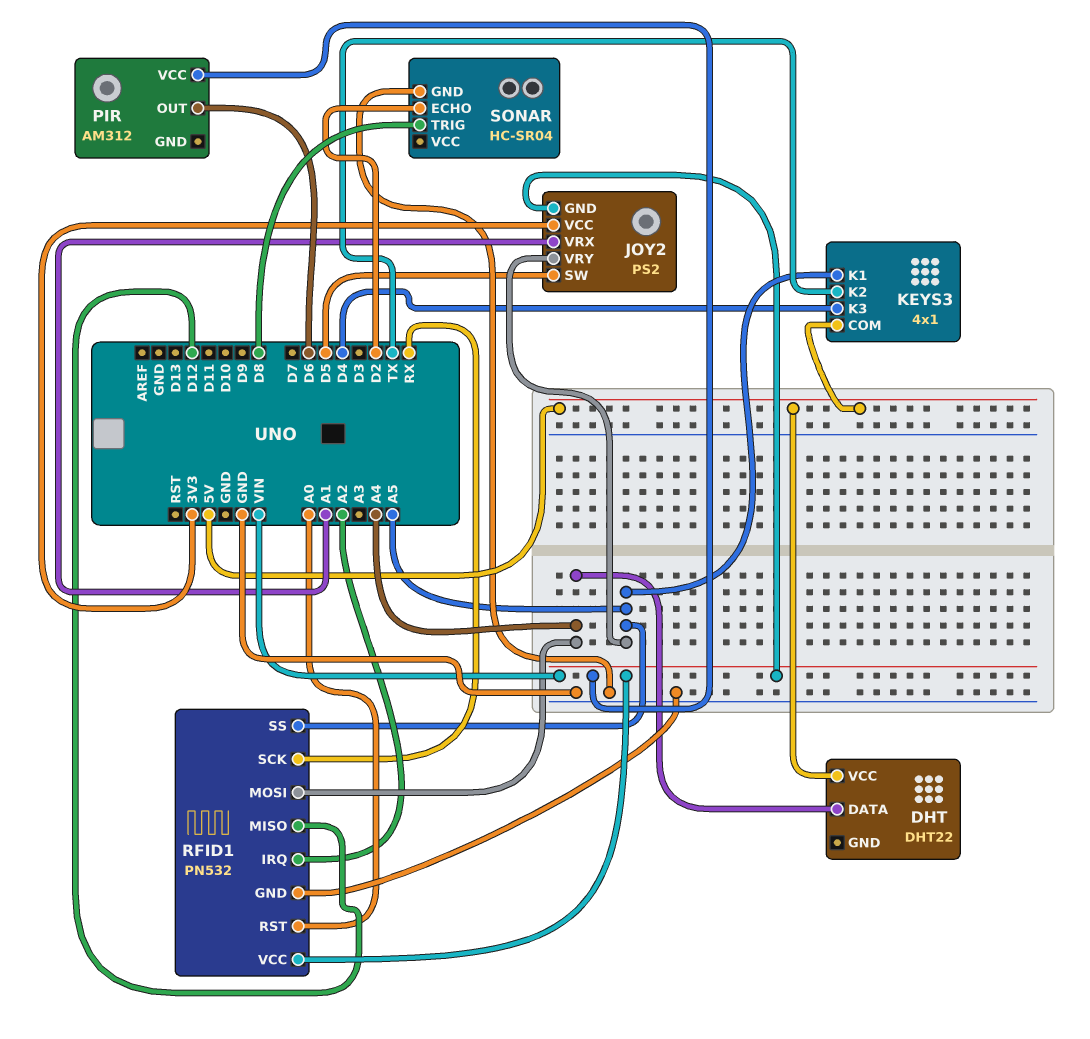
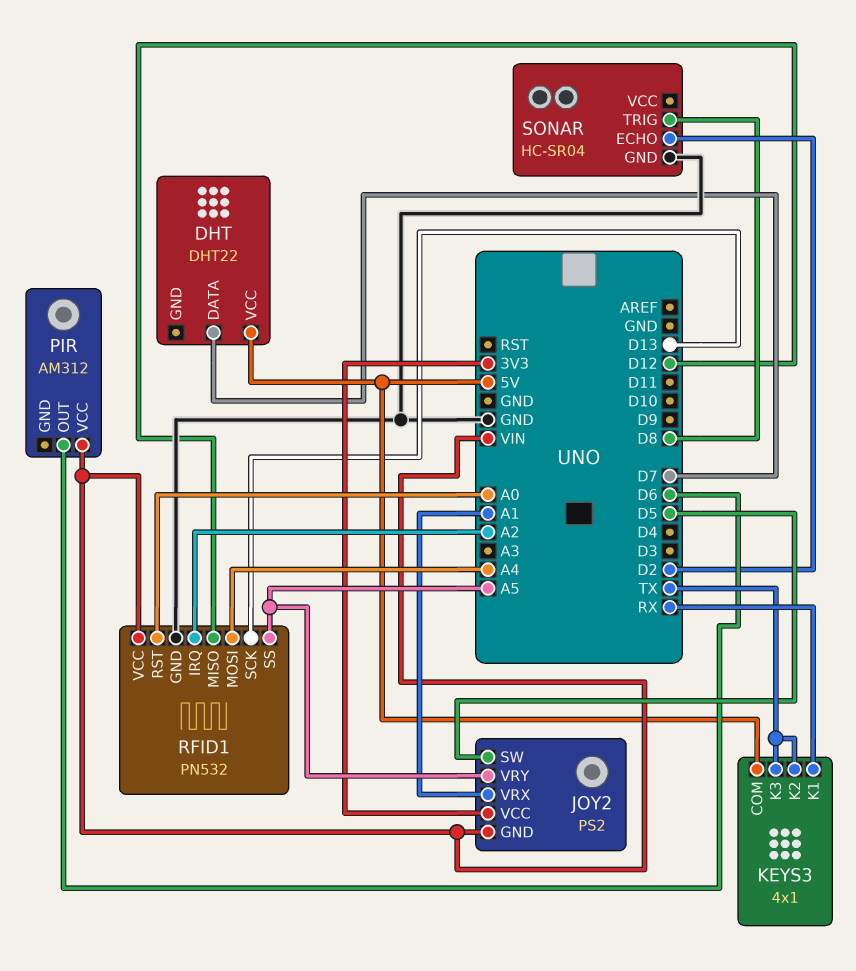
DHT pin DATA: A4 -> D7
KEYS3 pin K1: A5 -> RX
KEYS3 pin K3: D4 -> TX
RFID1 pin SCK: RX -> D13

